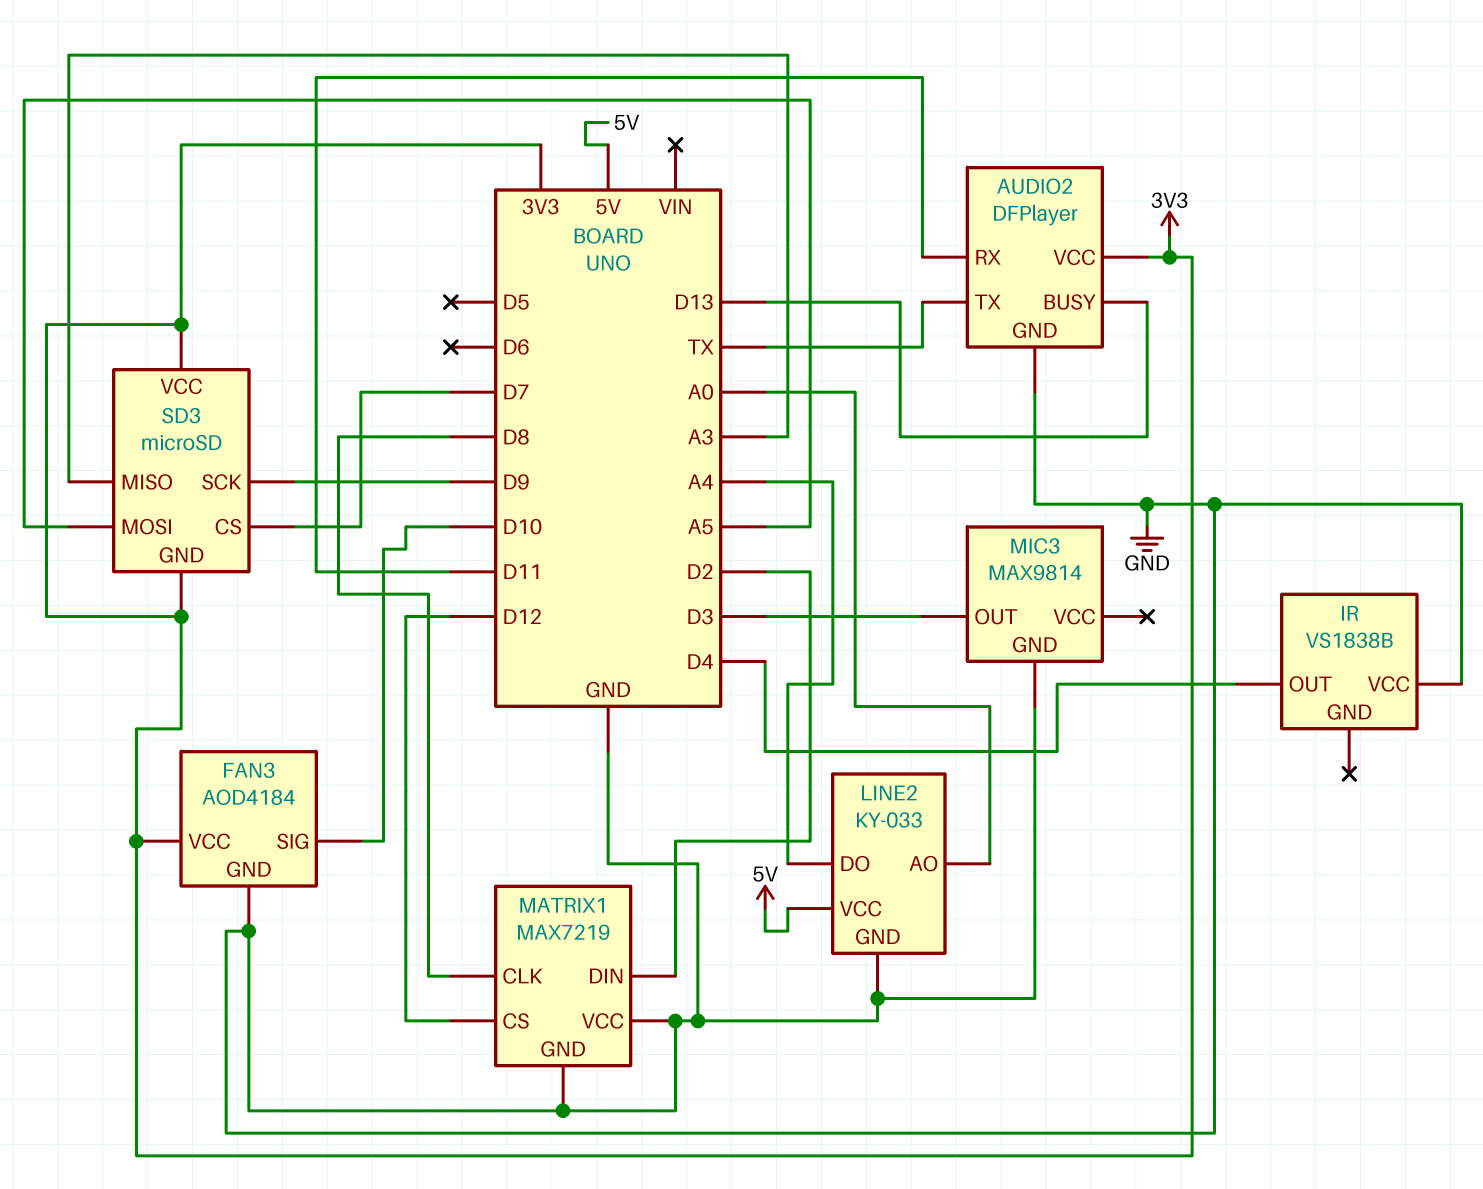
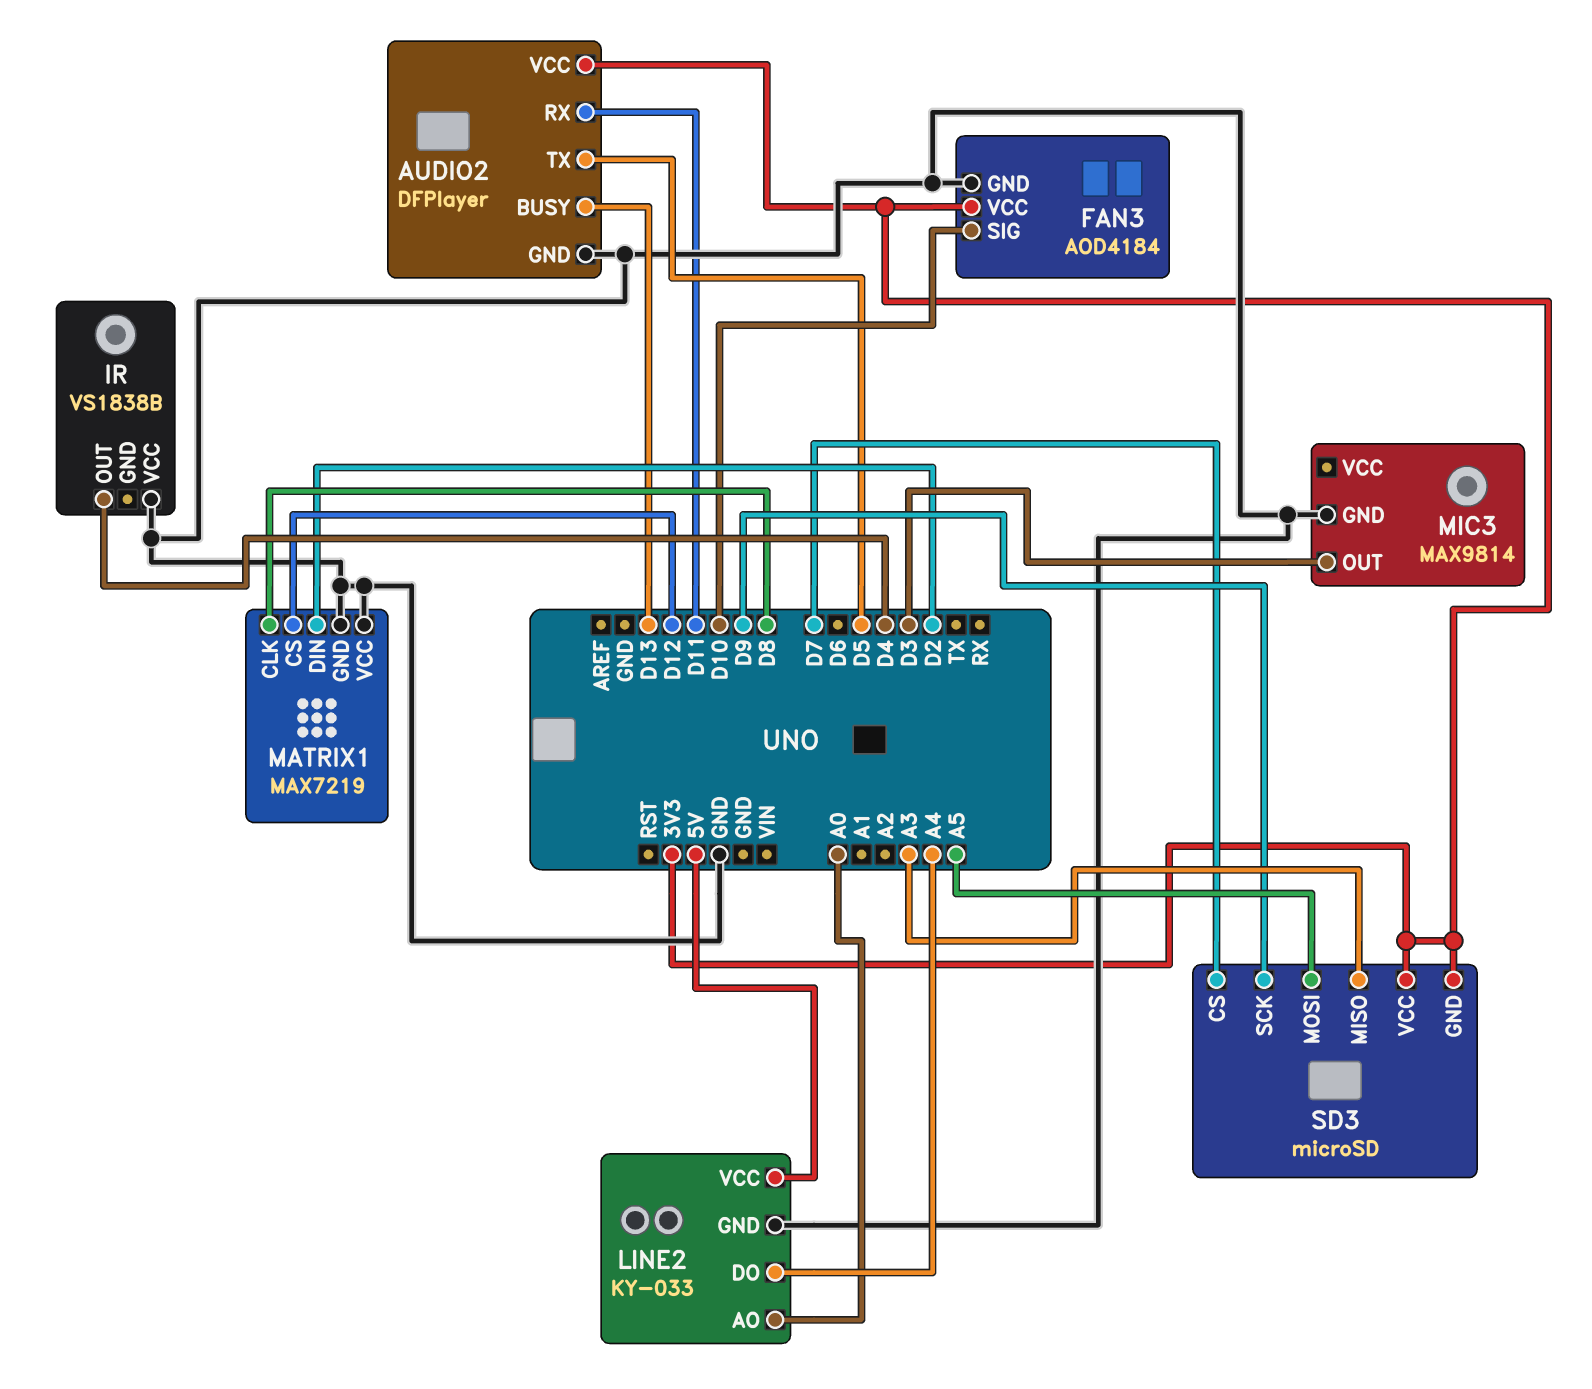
AUDIO2 pin TX: TX -> D5

